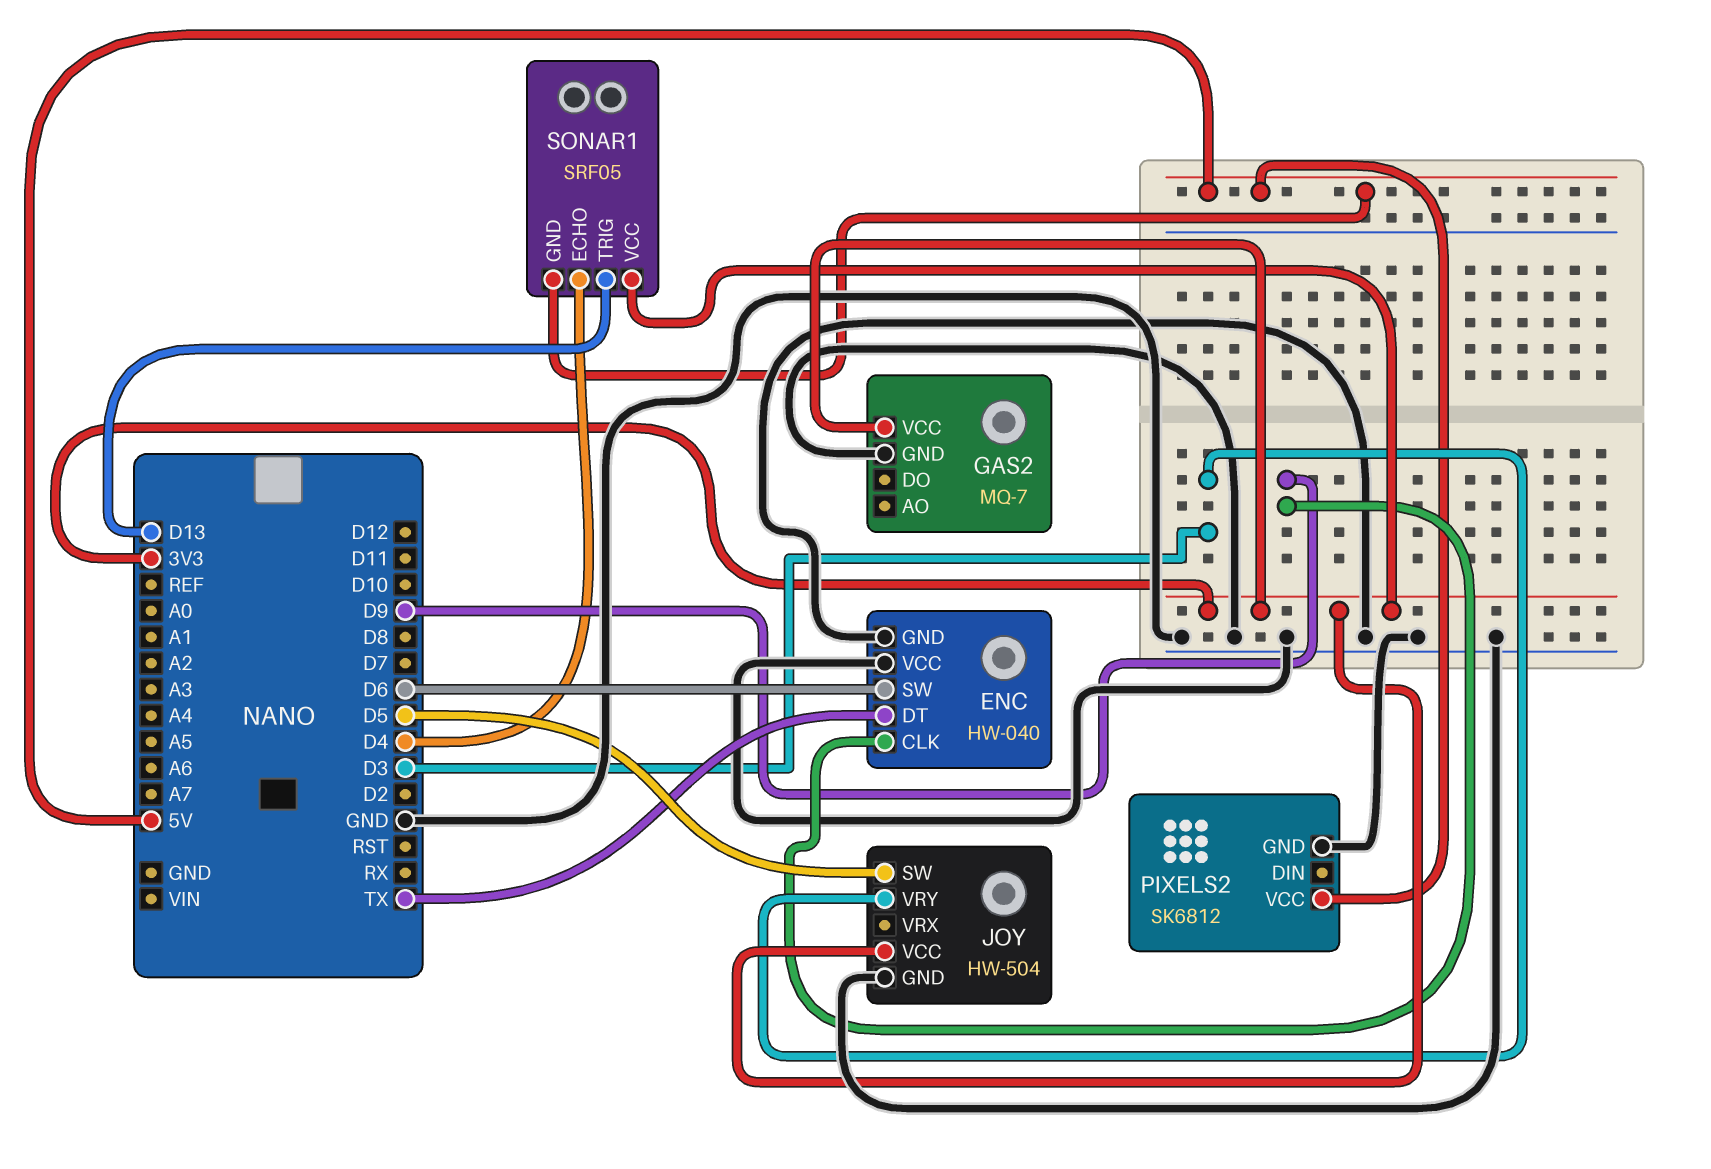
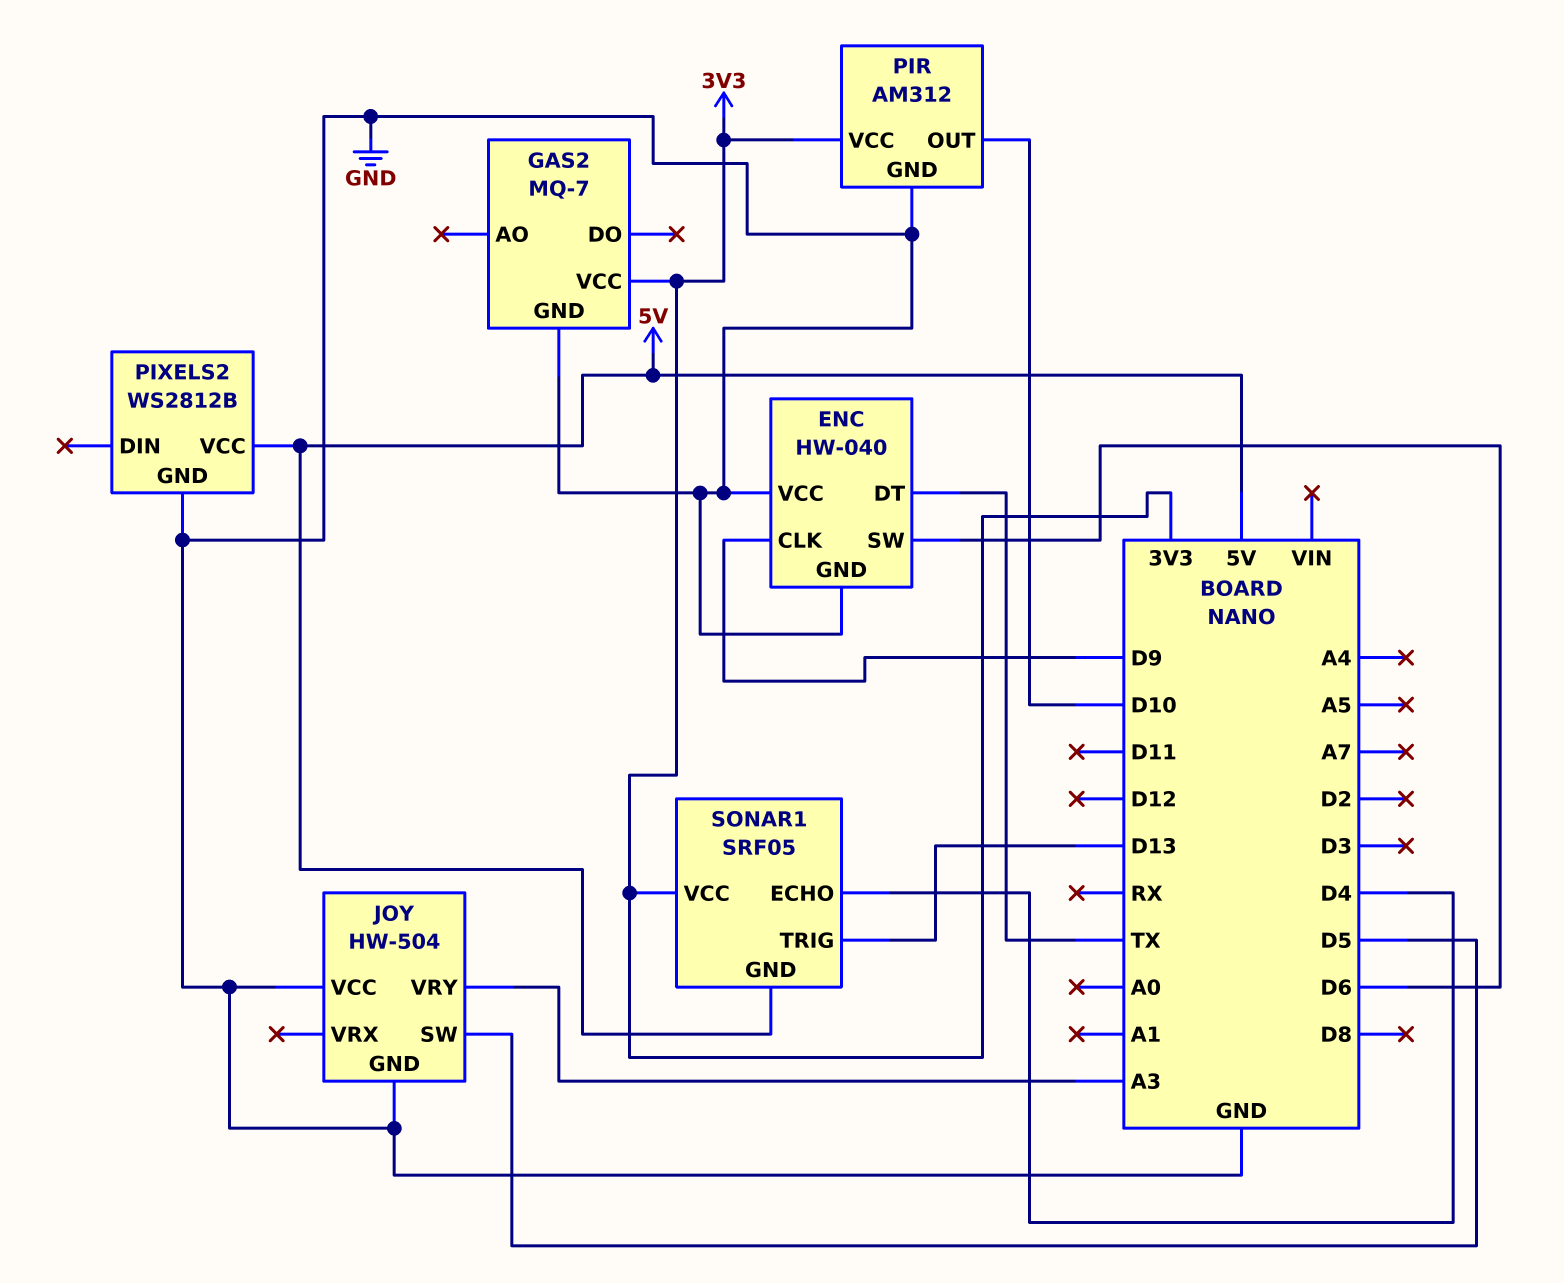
JOY pin VCC: 3V3 -> GND
JOY pin VRY: D3 -> A3
PIR: none -> AM312
PIR pin GND: none -> GND
PIR pin OUT: none -> D10
PIR pin VCC: none -> 3V3
PIXELS2: SK6812 -> WS2812B

